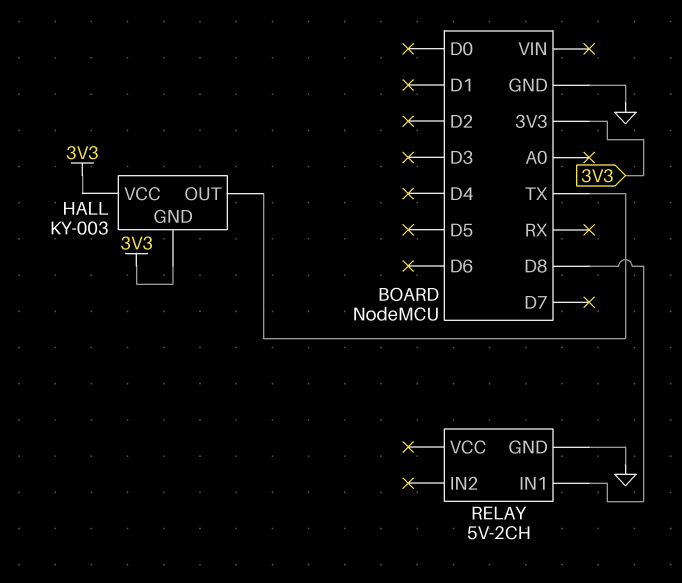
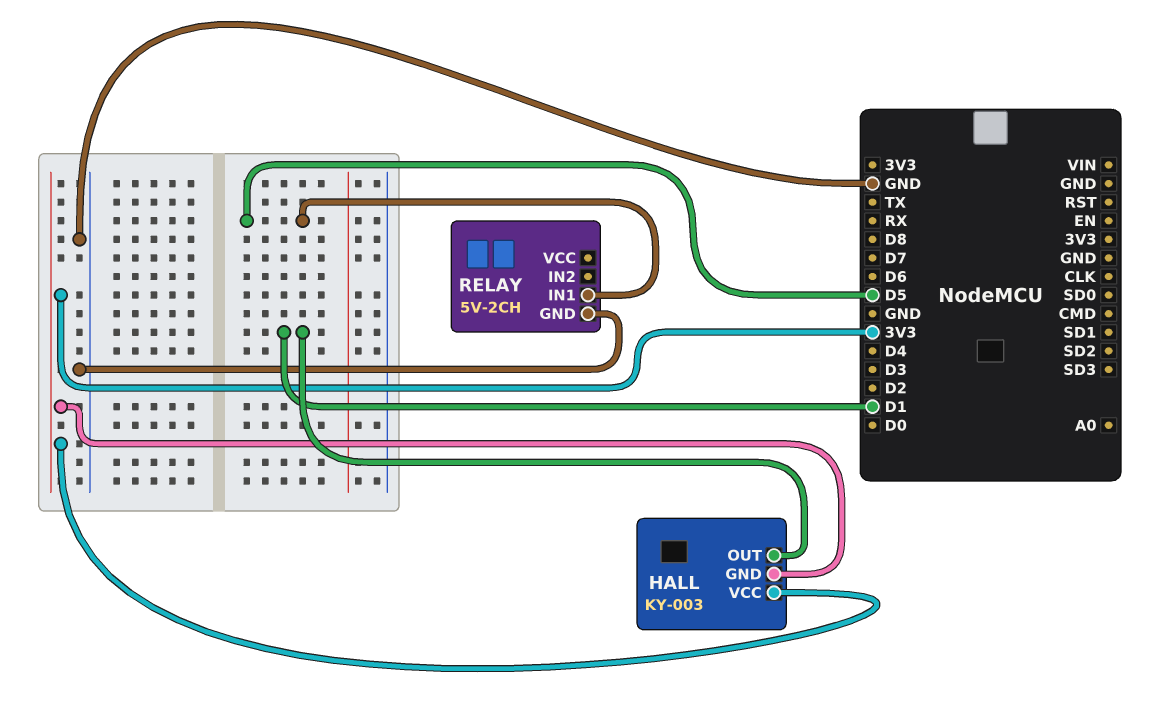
HALL pin OUT: TX -> D1
RELAY pin IN1: D8 -> D5

